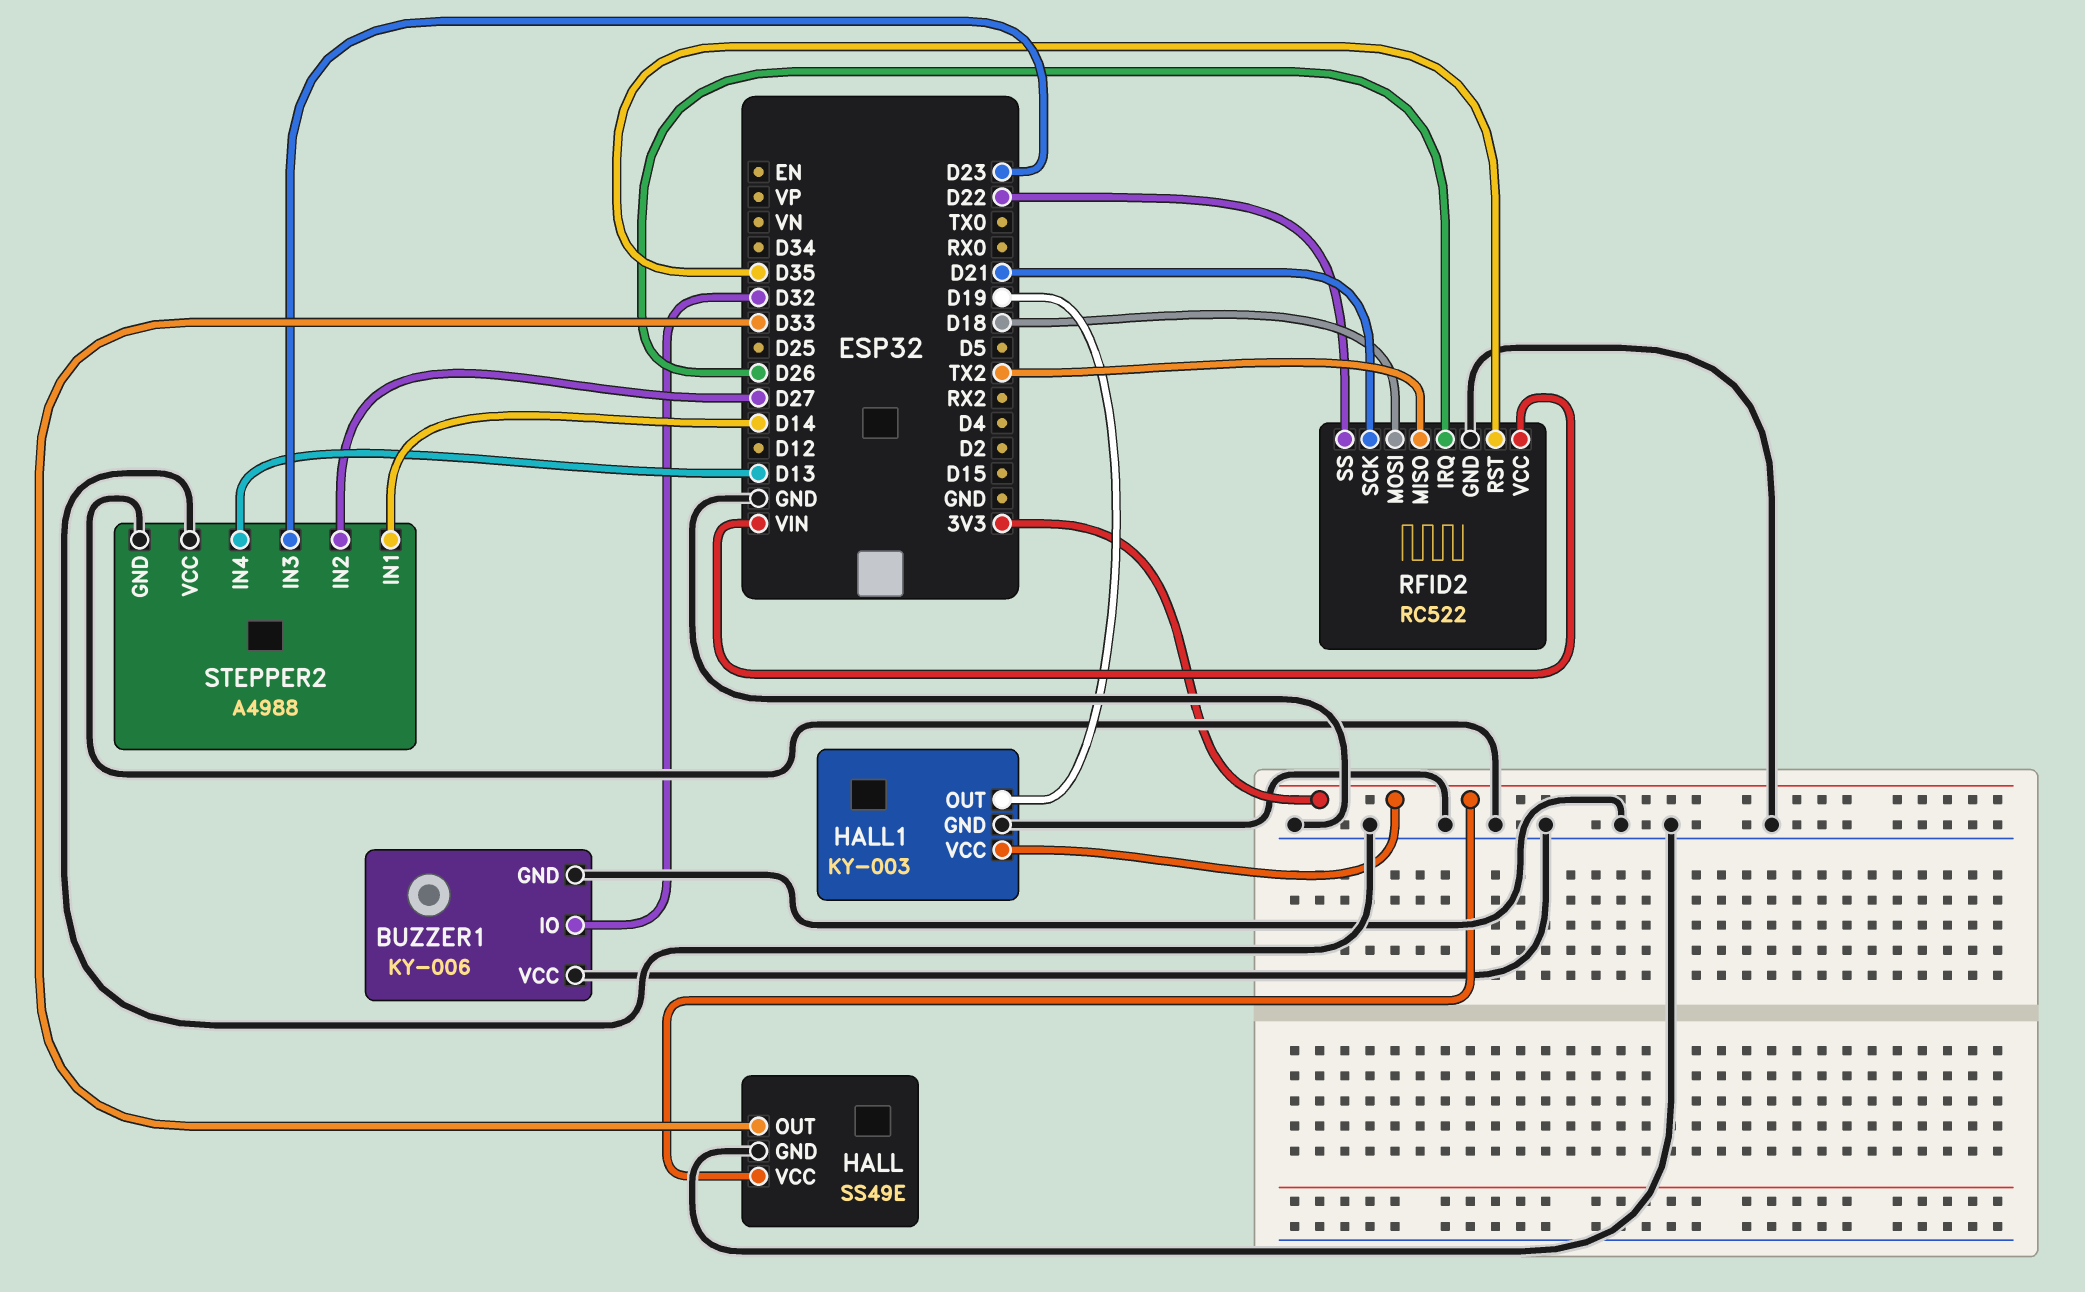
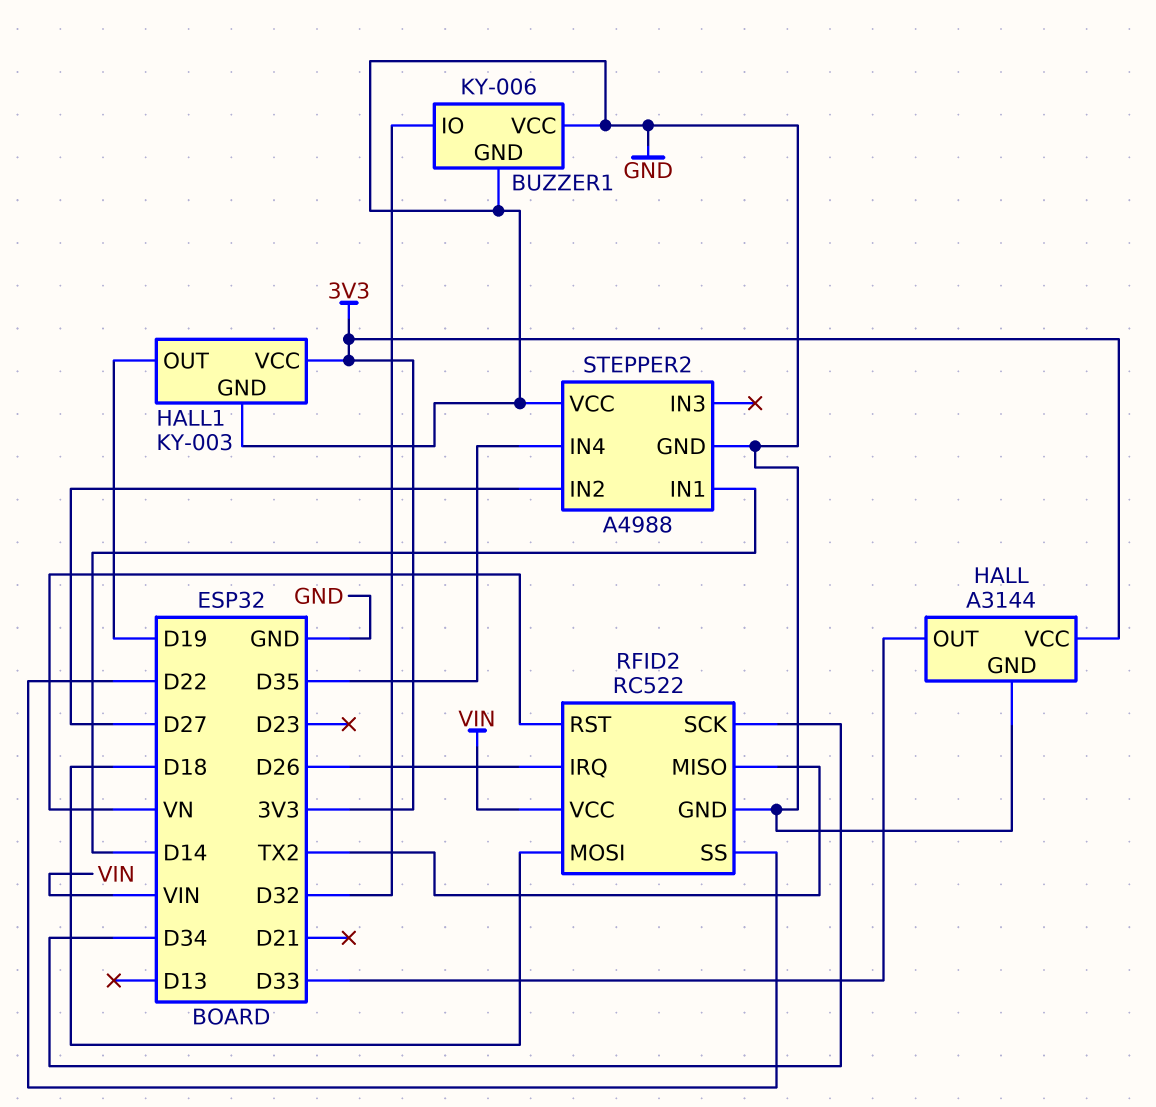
HALL: SS49E -> A3144
RFID2 pin RST: D35 -> VN
RFID2 pin SCK: D21 -> D34
STEPPER2 pin IN3: D23 -> none
STEPPER2 pin IN4: D13 -> D35

